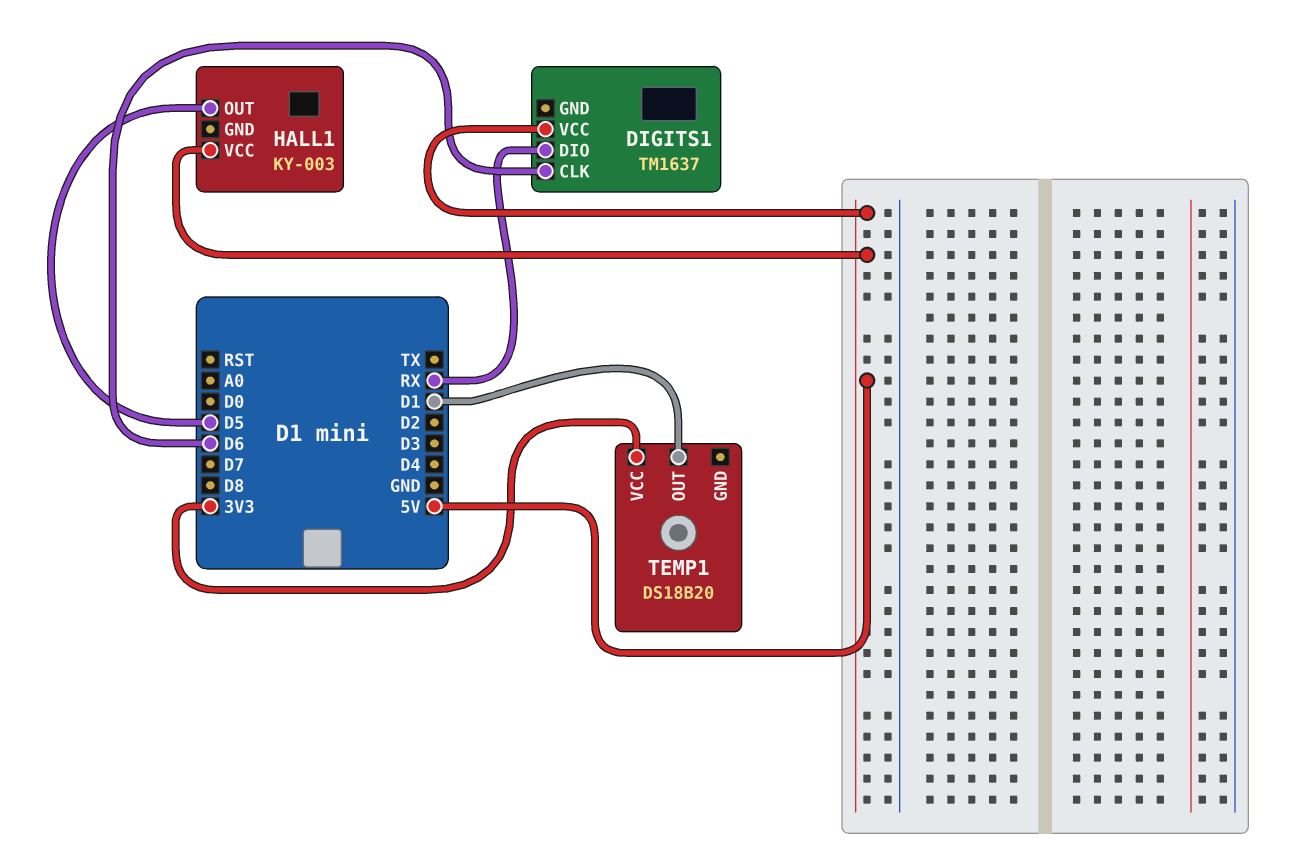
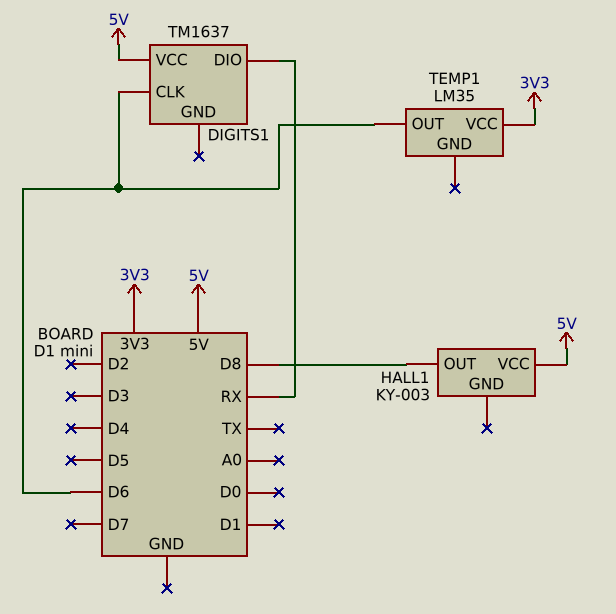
HALL1 pin OUT: D5 -> D8
TEMP1: DS18B20 -> LM35
TEMP1 pin OUT: D1 -> D6

